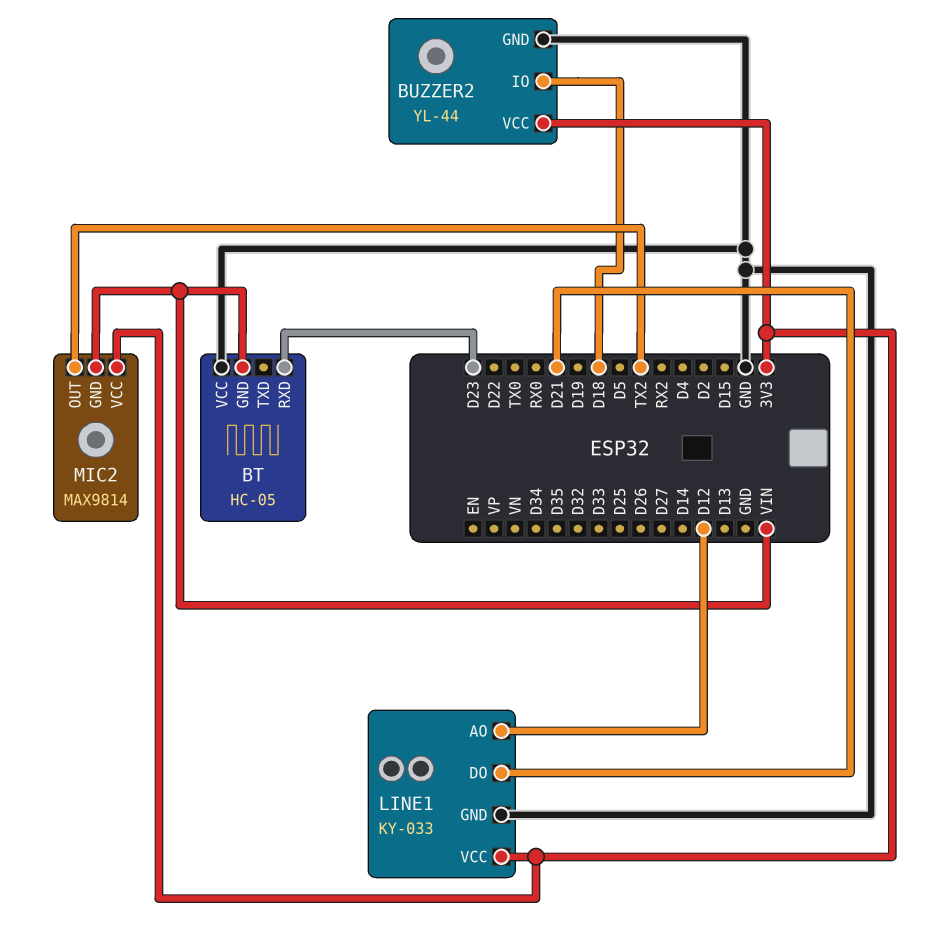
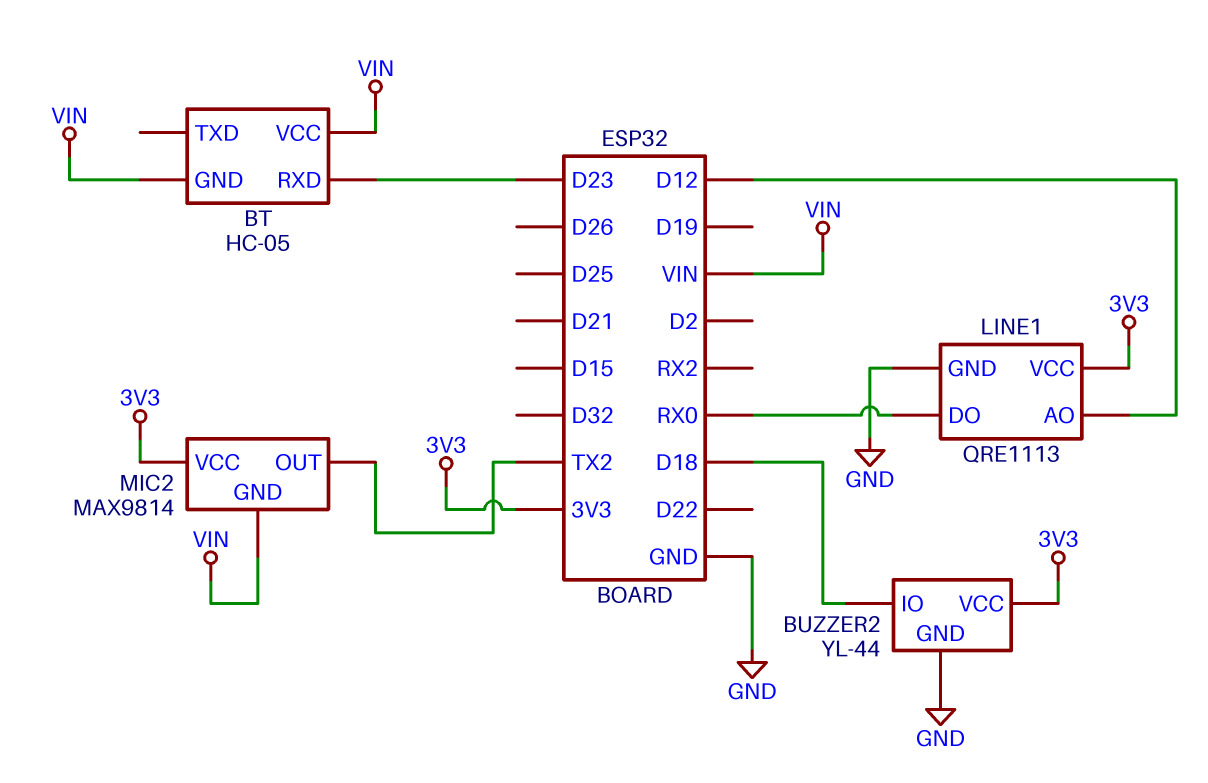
BT pin VCC: GND -> VIN
LINE1: KY-033 -> QRE1113
LINE1 pin DO: D21 -> RX0

